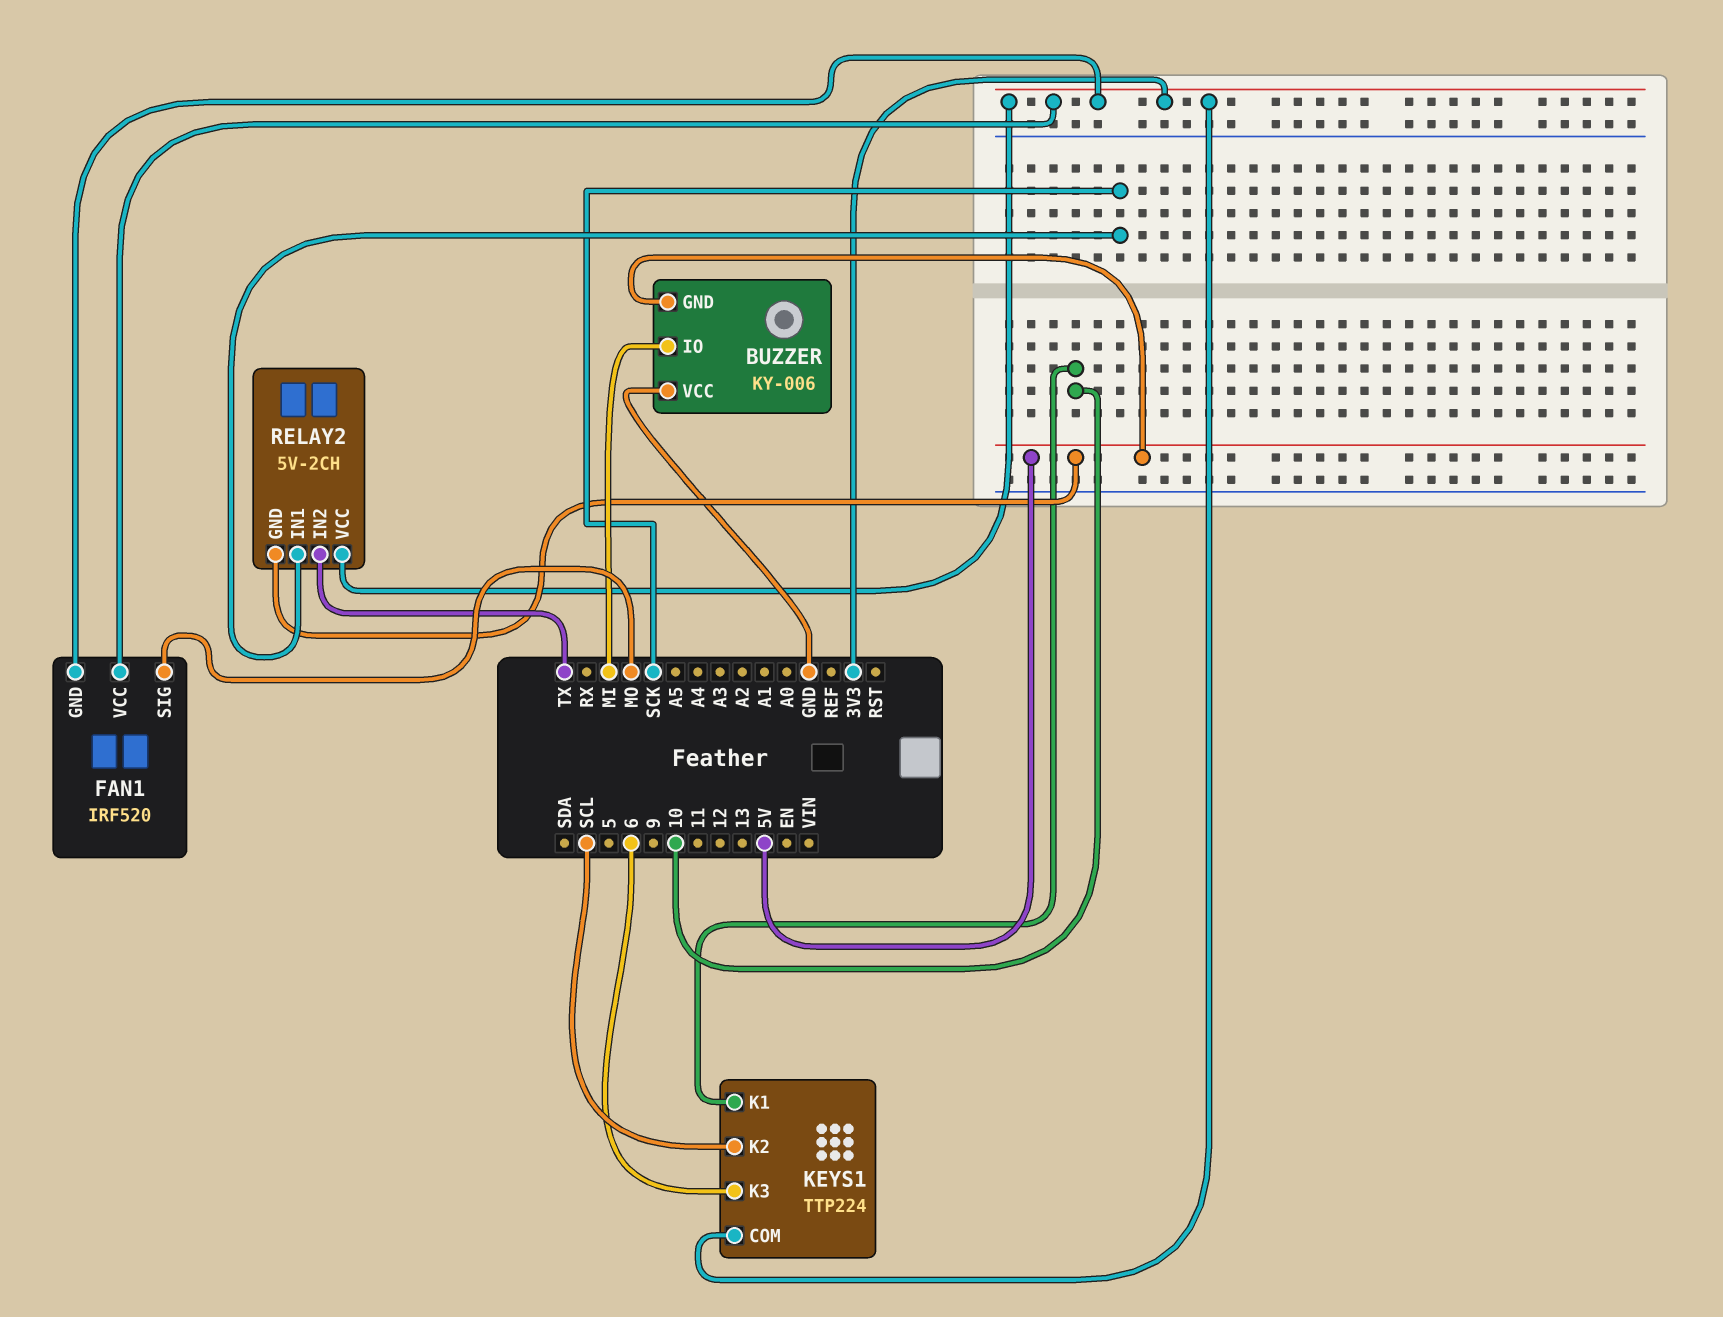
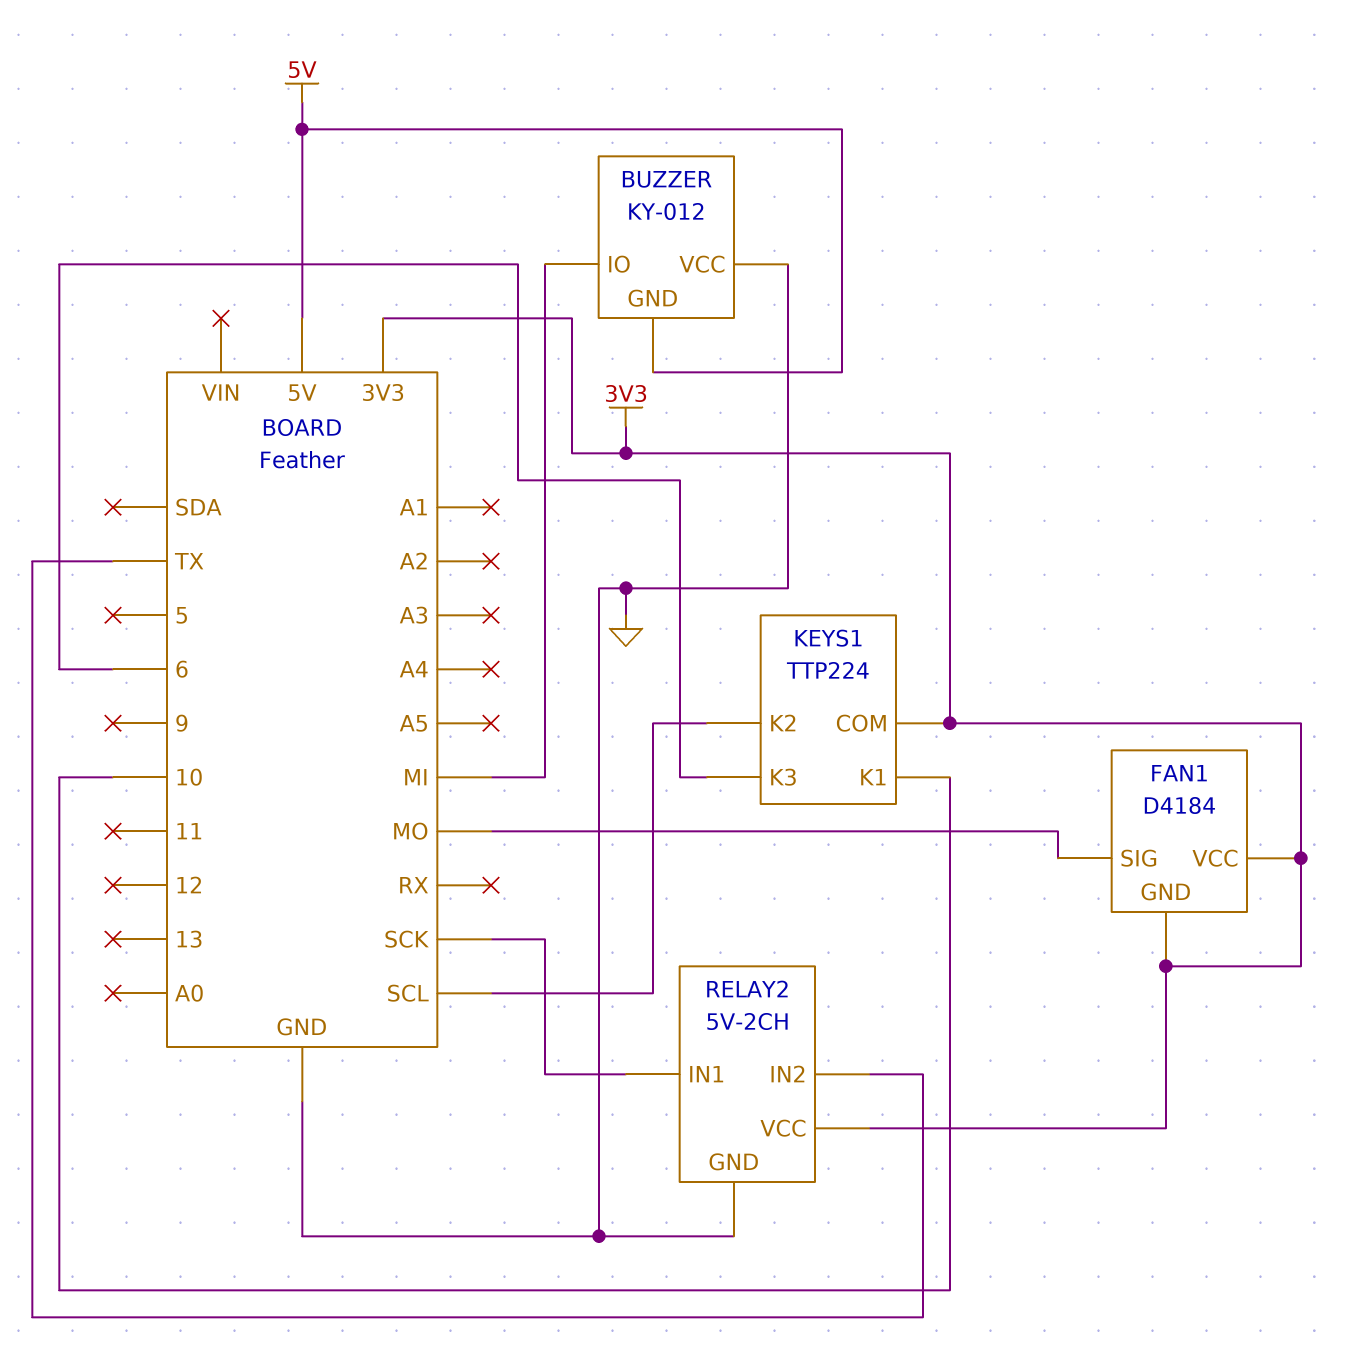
BUZZER: KY-006 -> KY-012
FAN1: IRF520 -> D4184
RELAY2 pin GND: 5V -> GND

